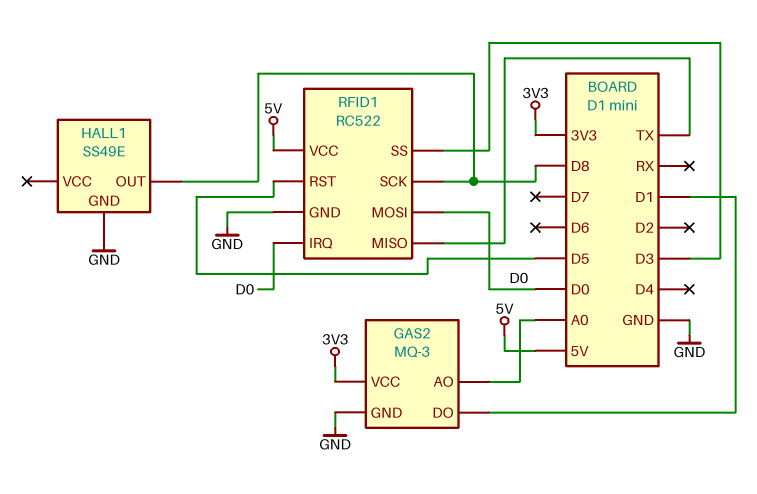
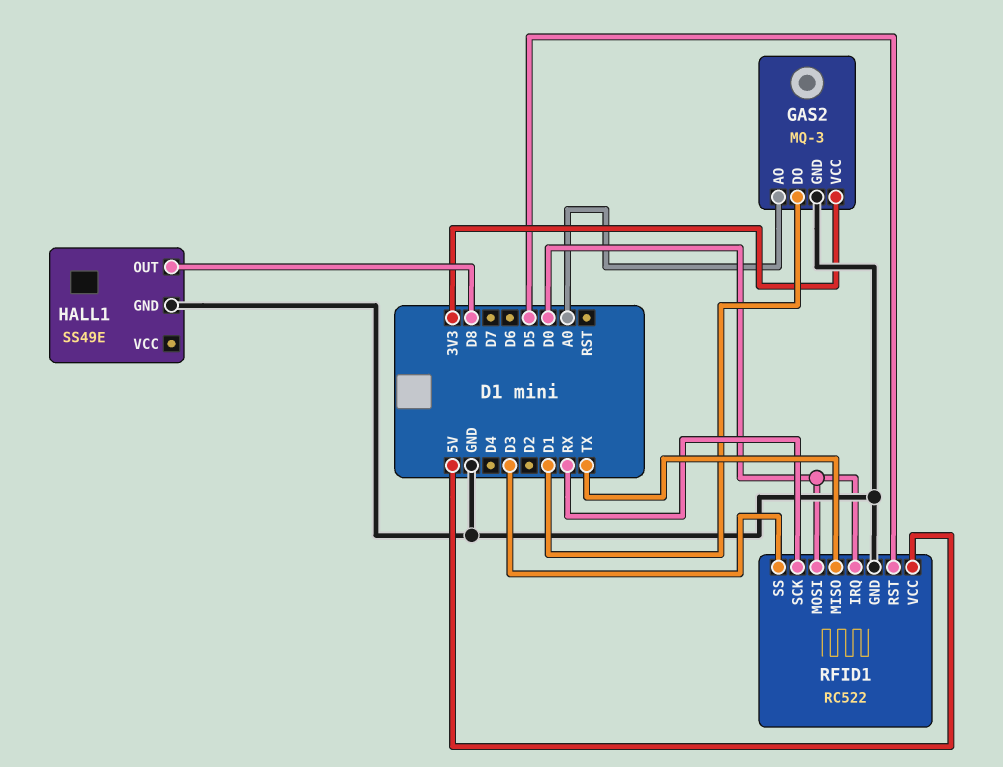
RFID1 pin SCK: D8 -> RX

